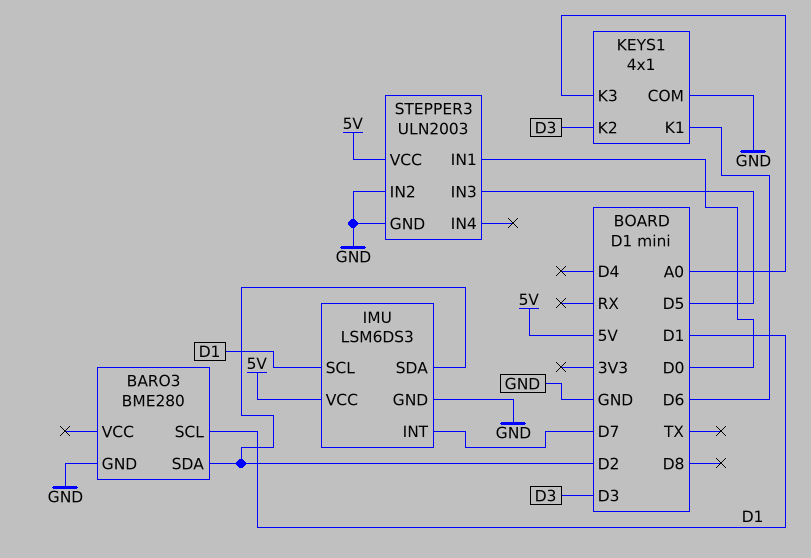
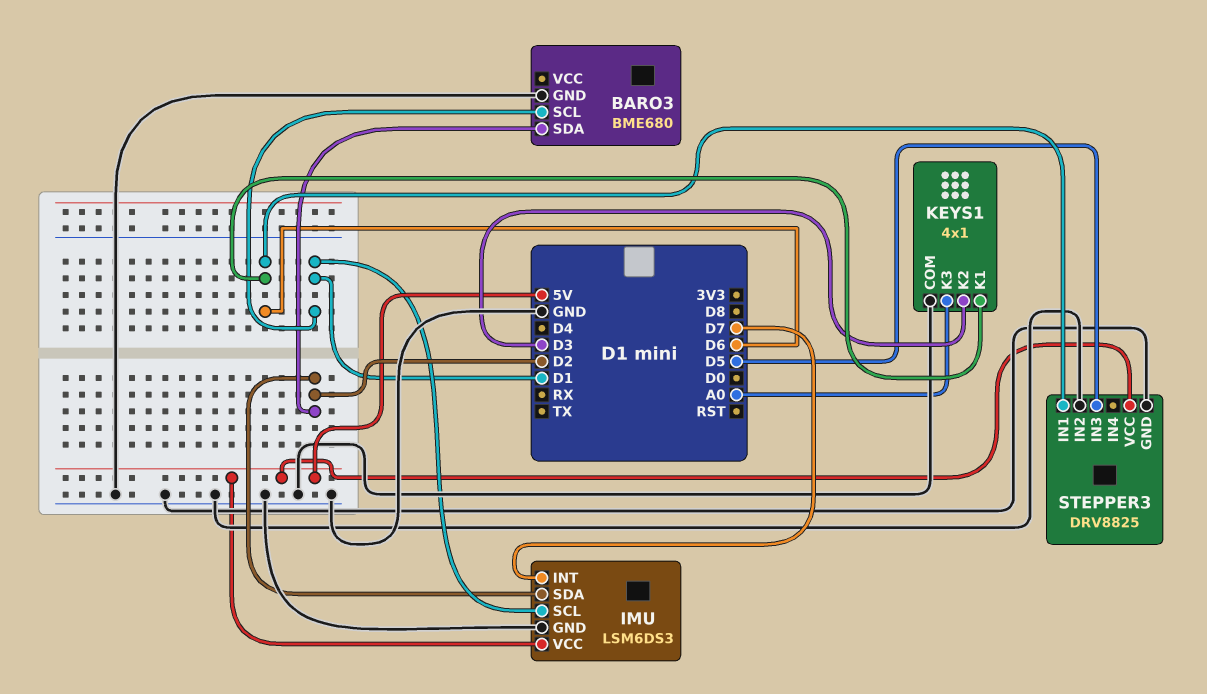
BARO3: BME280 -> BME680
STEPPER3: ULN2003 -> DRV8825
STEPPER3 pin IN1: D0 -> D6

